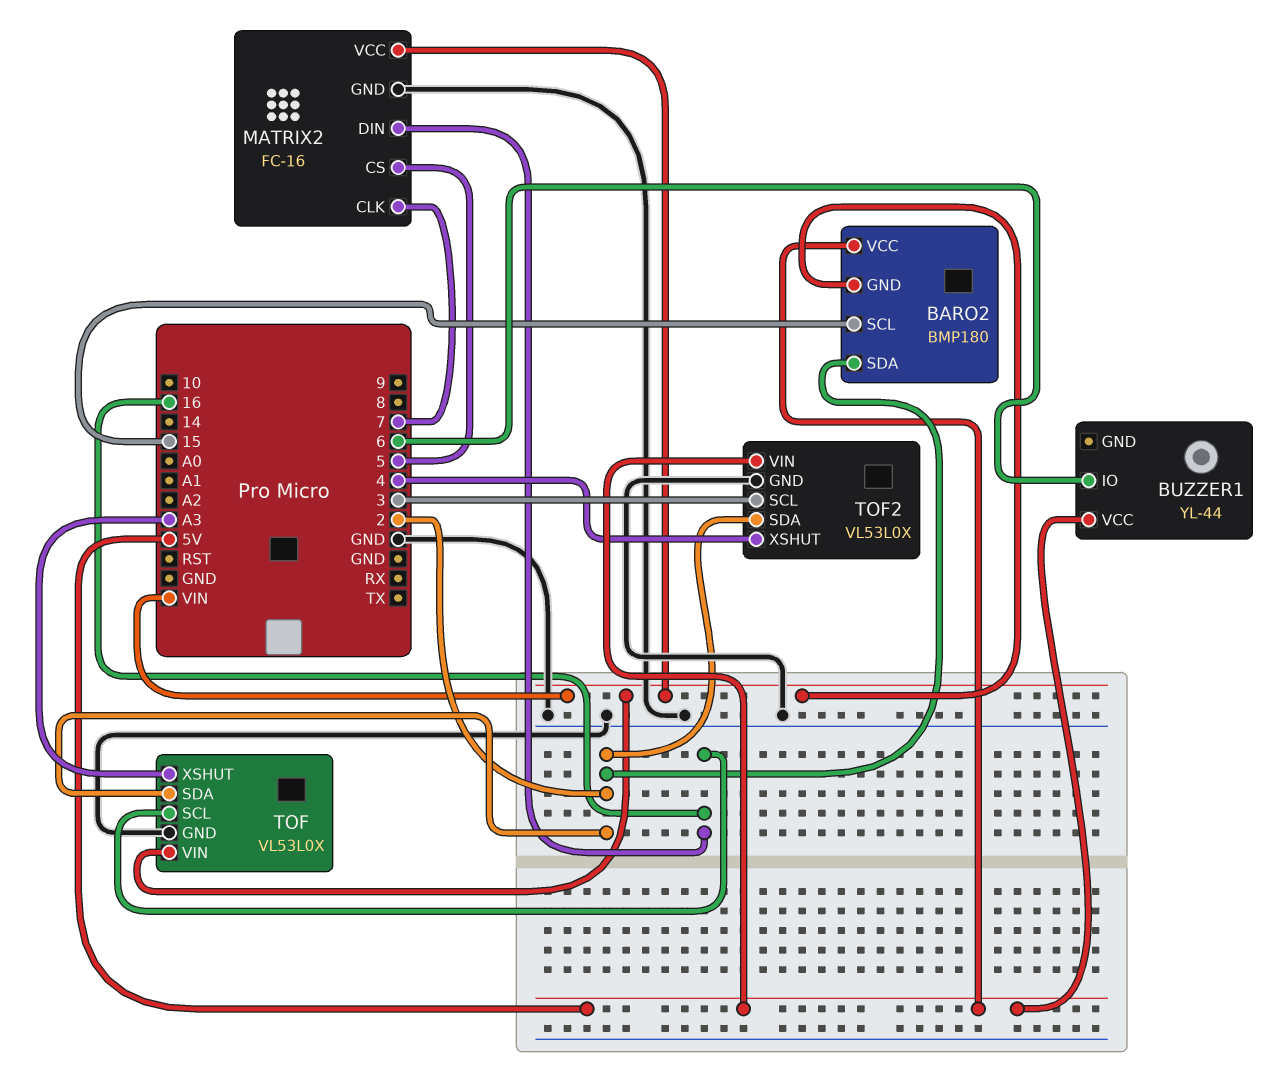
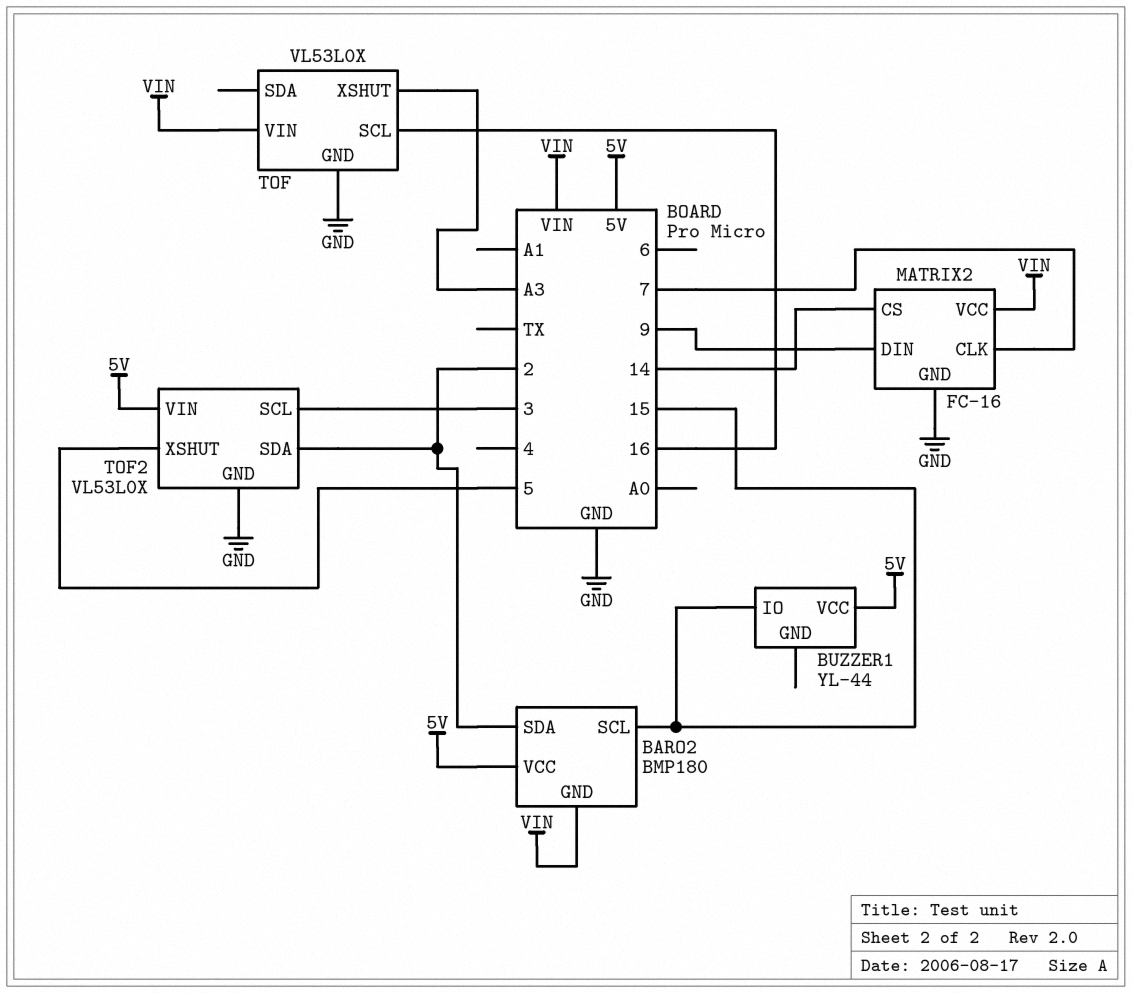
BUZZER1 pin IO: 6 -> 15
MATRIX2 pin CS: 5 -> 14
MATRIX2 pin DIN: 16 -> 9
TOF pin SDA: 2 -> none
TOF2 pin XSHUT: 4 -> 5

